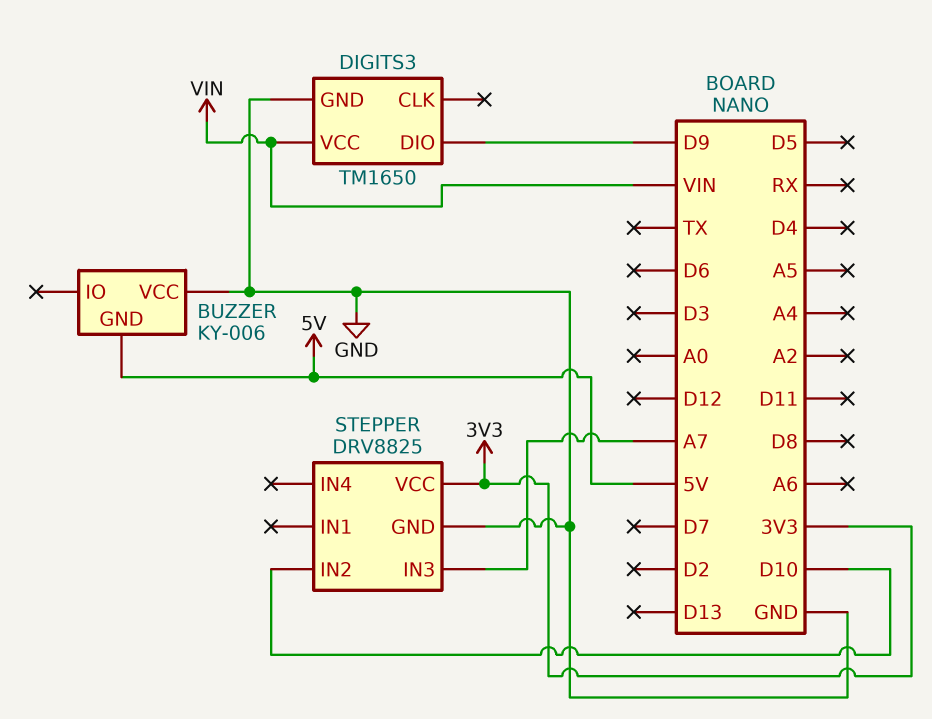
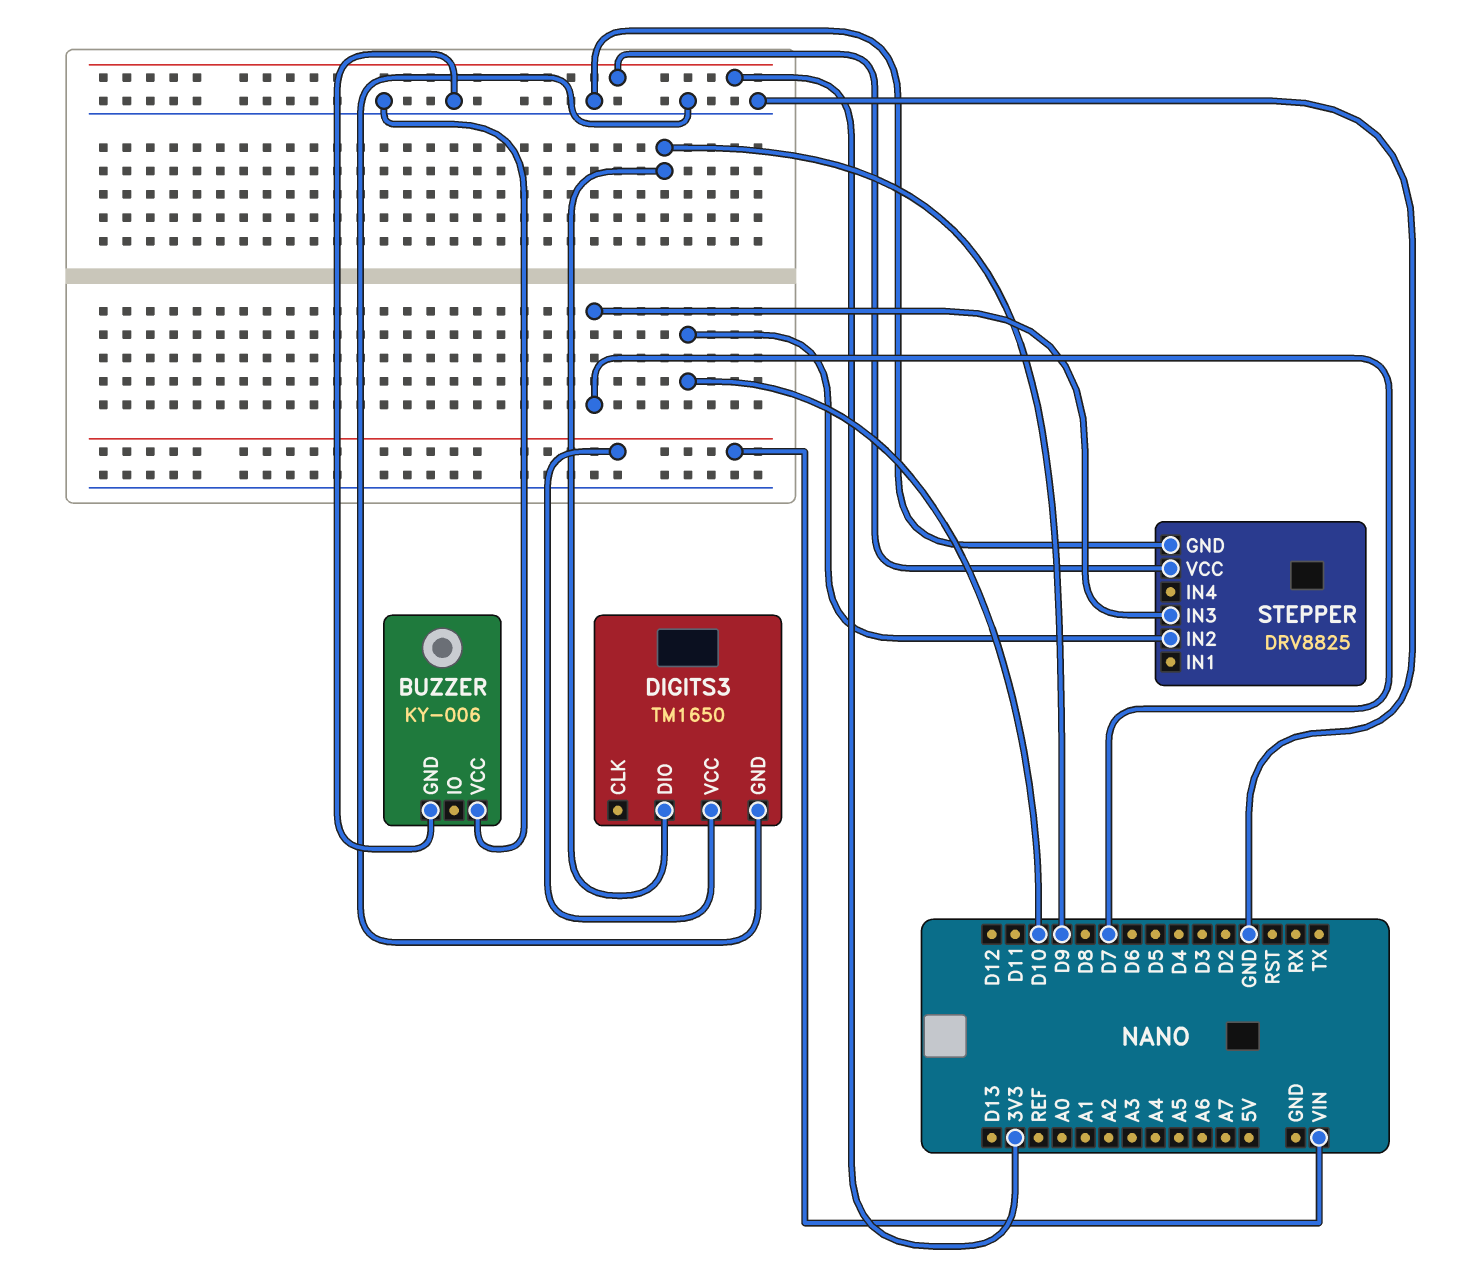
BUZZER pin GND: 5V -> GND
STEPPER pin IN3: A7 -> D7

